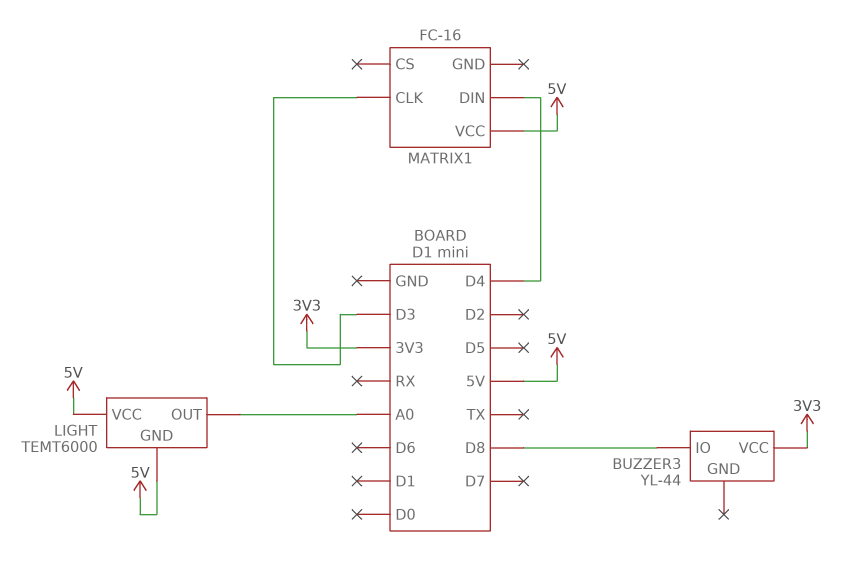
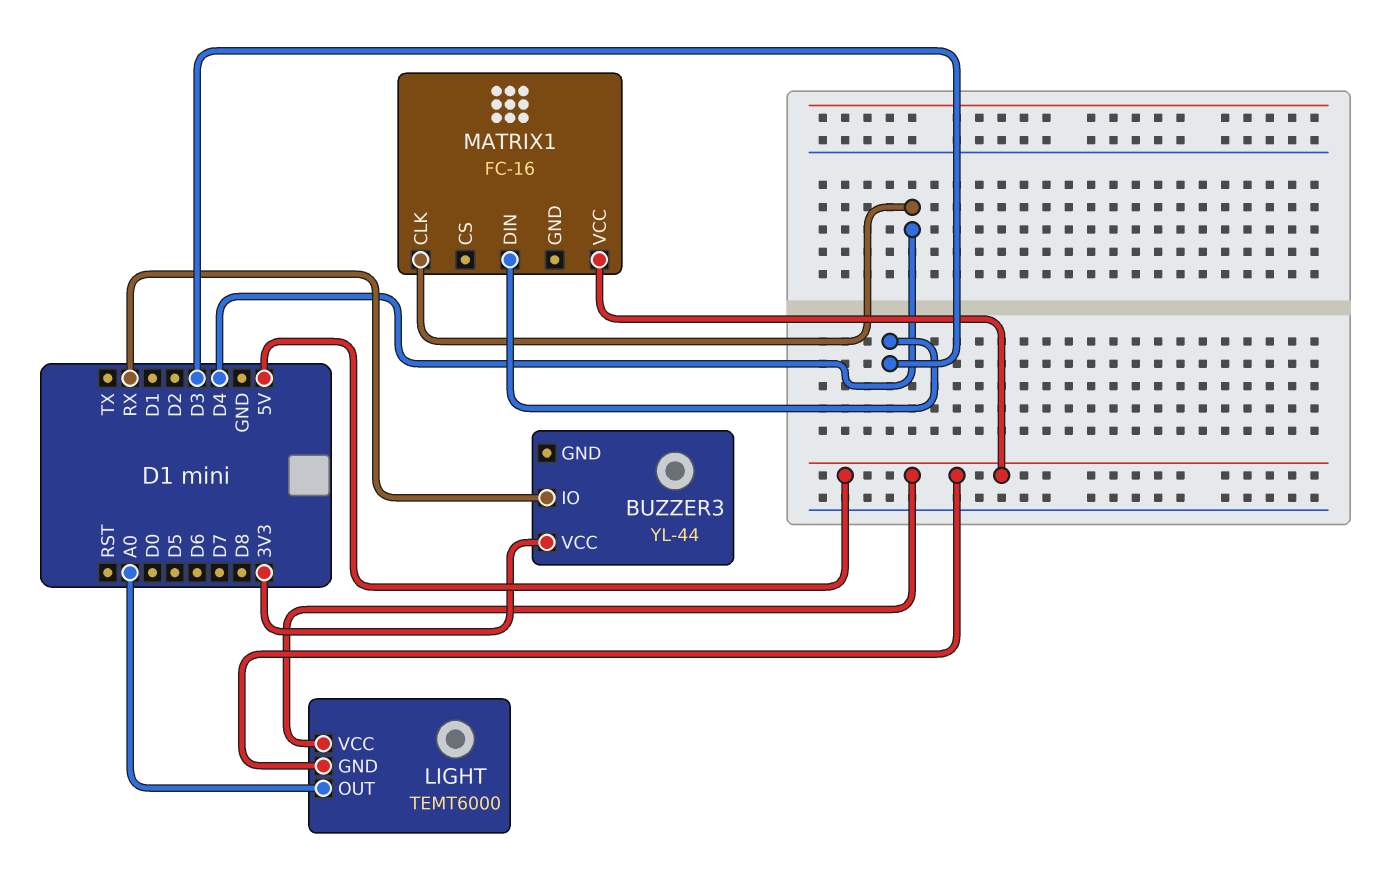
BUZZER3 pin IO: D8 -> RX
MATRIX1 pin CLK: D3 -> D4
MATRIX1 pin DIN: D4 -> D3

